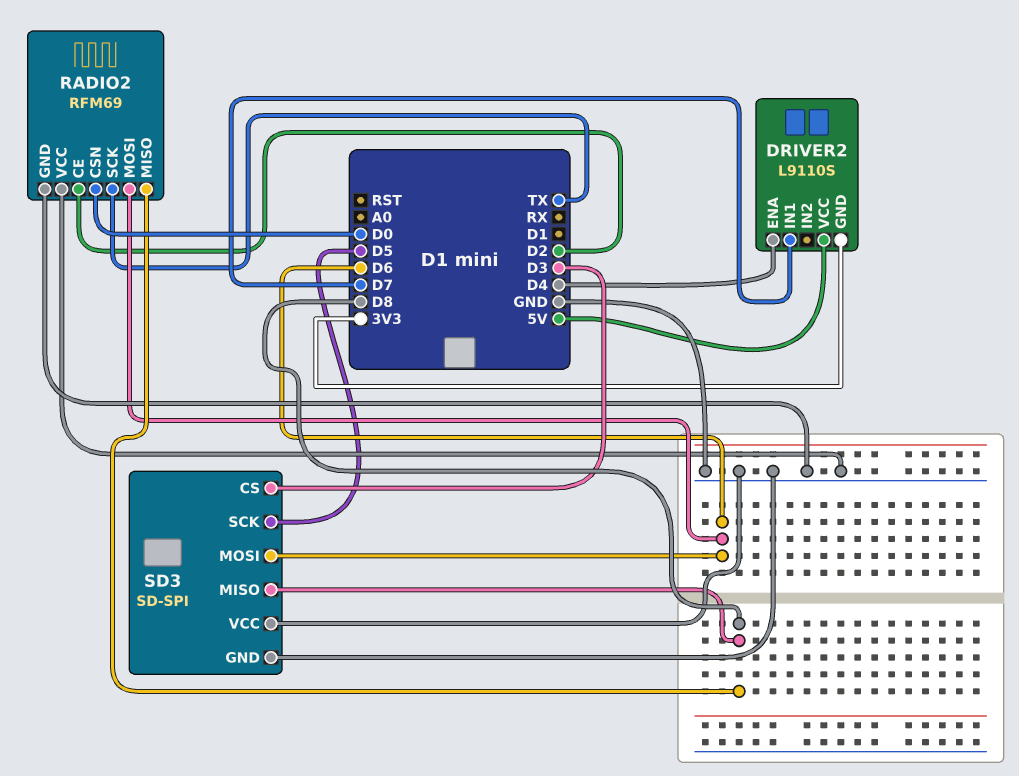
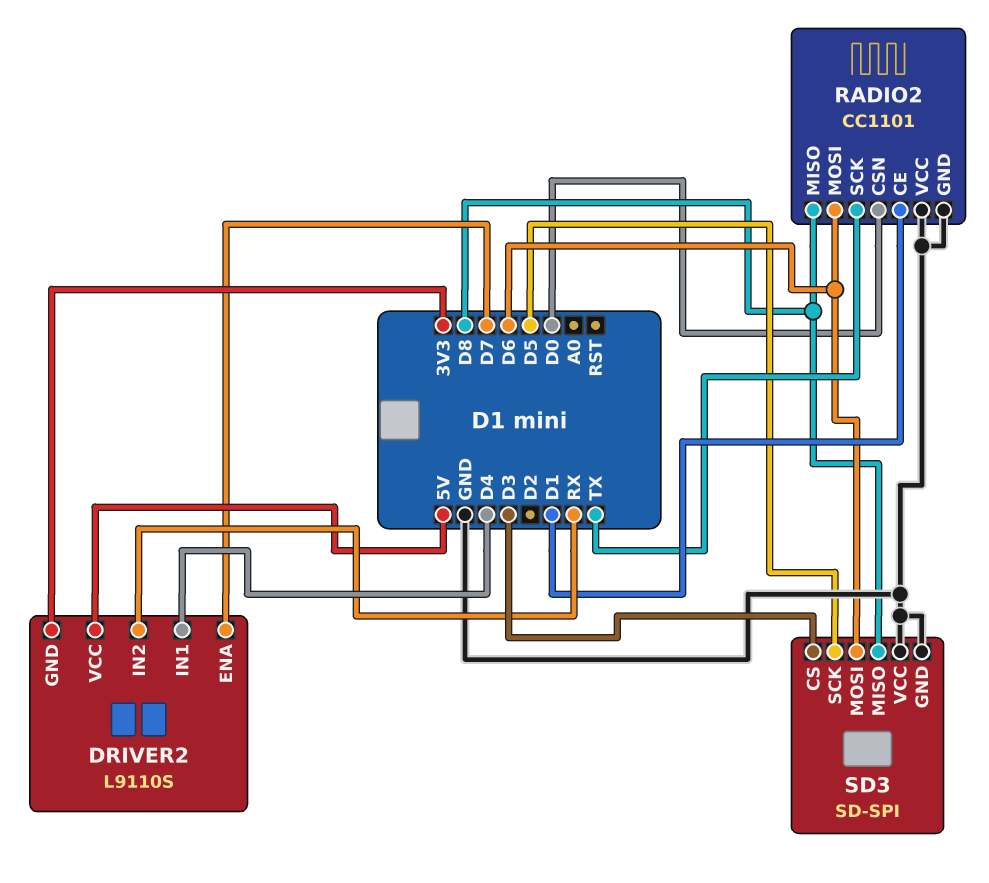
DRIVER2 pin ENA: D4 -> D7
DRIVER2 pin IN1: D7 -> D4
DRIVER2 pin IN2: none -> RX
RADIO2: RFM69 -> CC1101
RADIO2 pin CE: D2 -> D1

